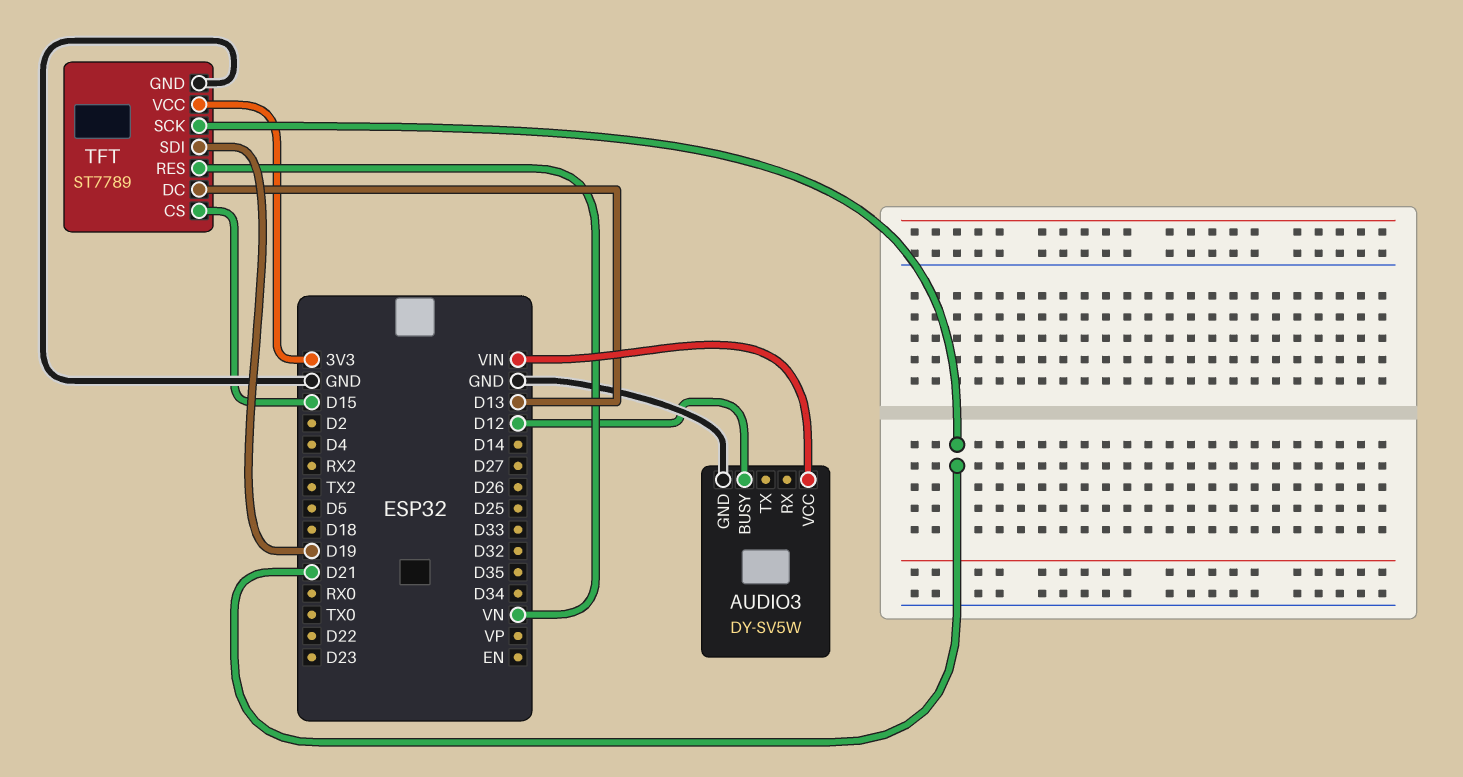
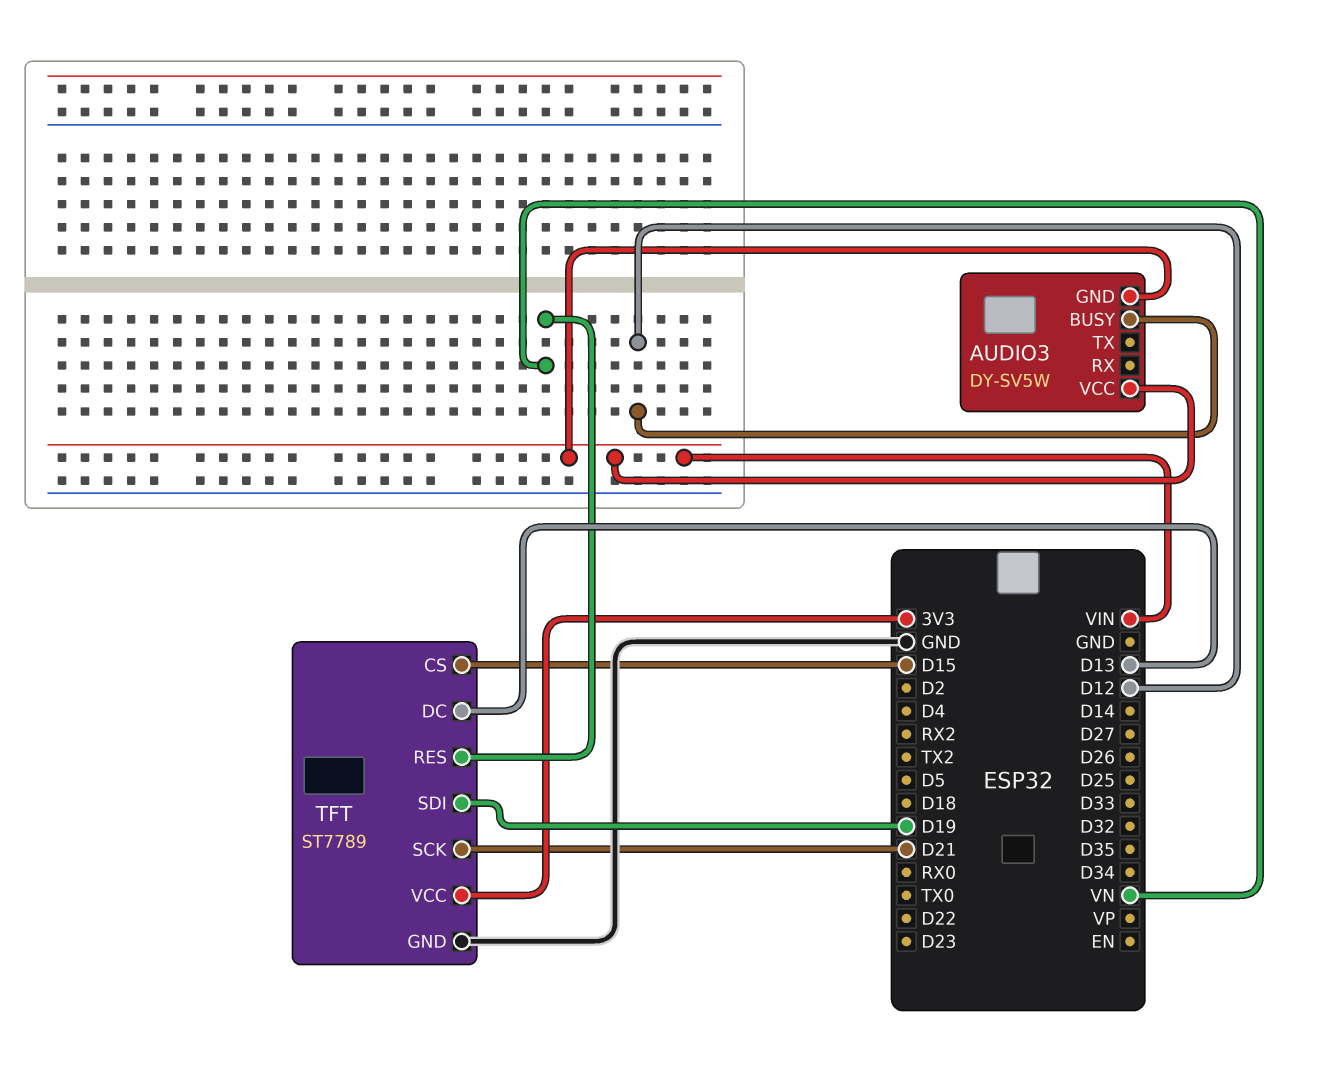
AUDIO3 pin GND: GND -> VIN

